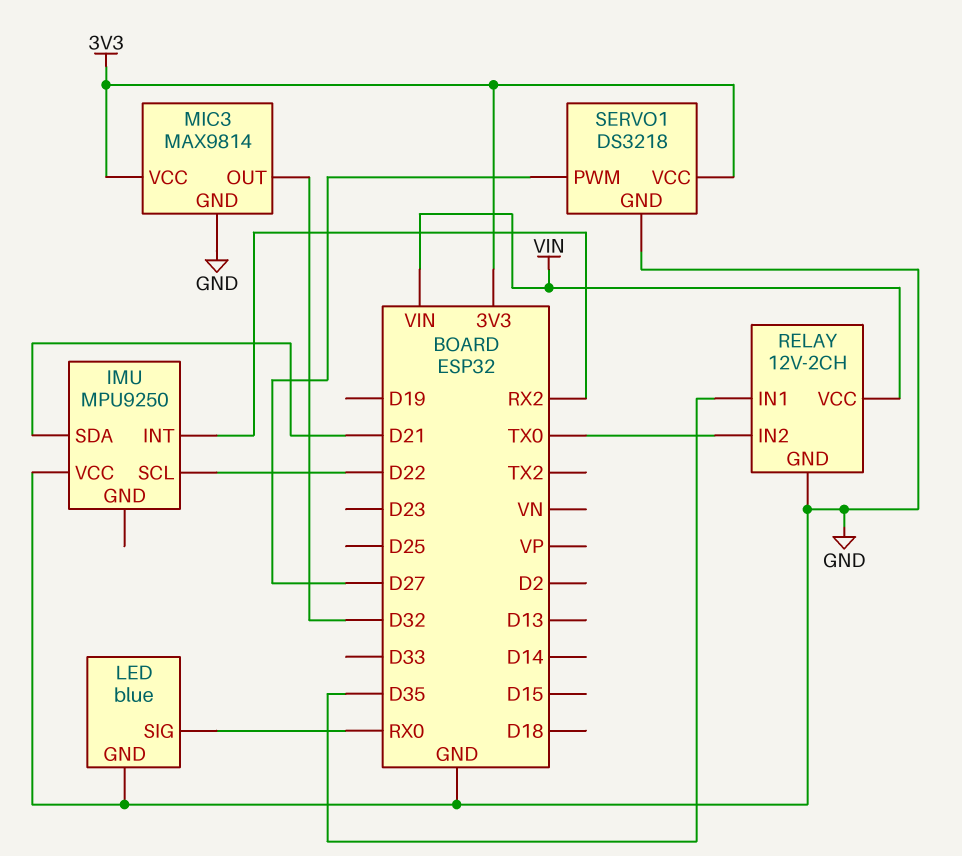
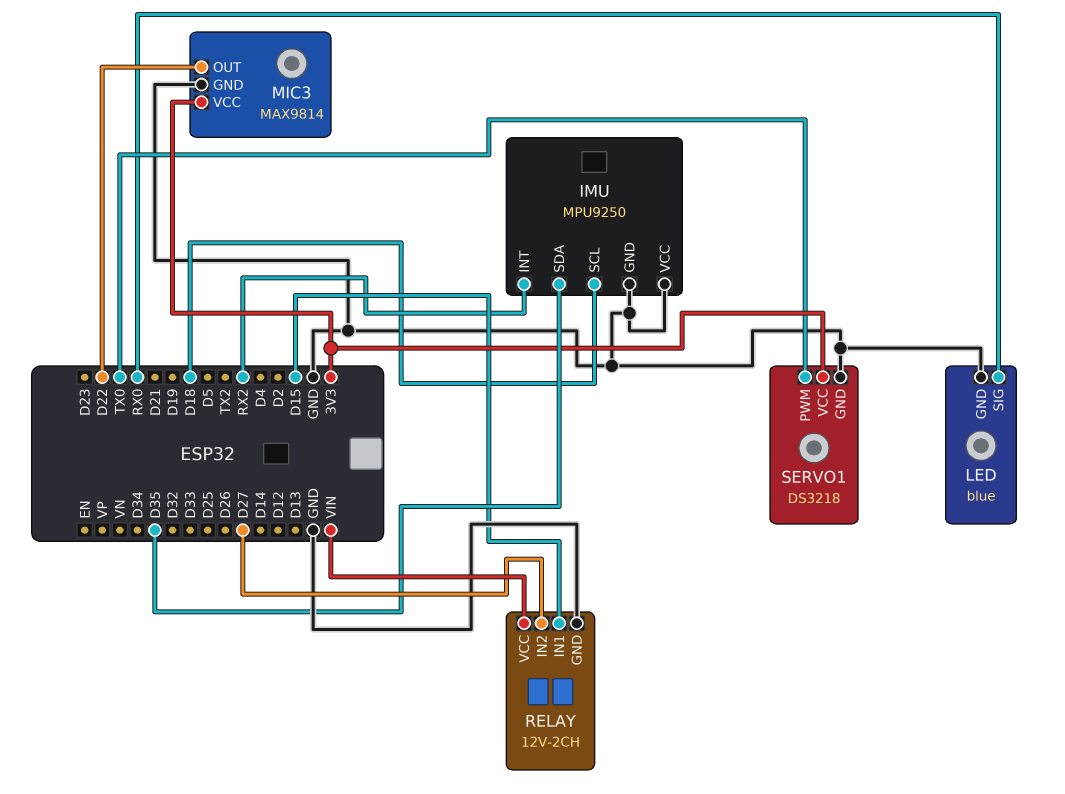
IMU pin GND: none -> GND
IMU pin SCL: D22 -> D18
IMU pin SDA: D21 -> D35
MIC3 pin OUT: D32 -> D22
RELAY pin IN1: D35 -> D15
RELAY pin IN2: TX0 -> D27
SERVO1 pin PWM: D27 -> TX0

